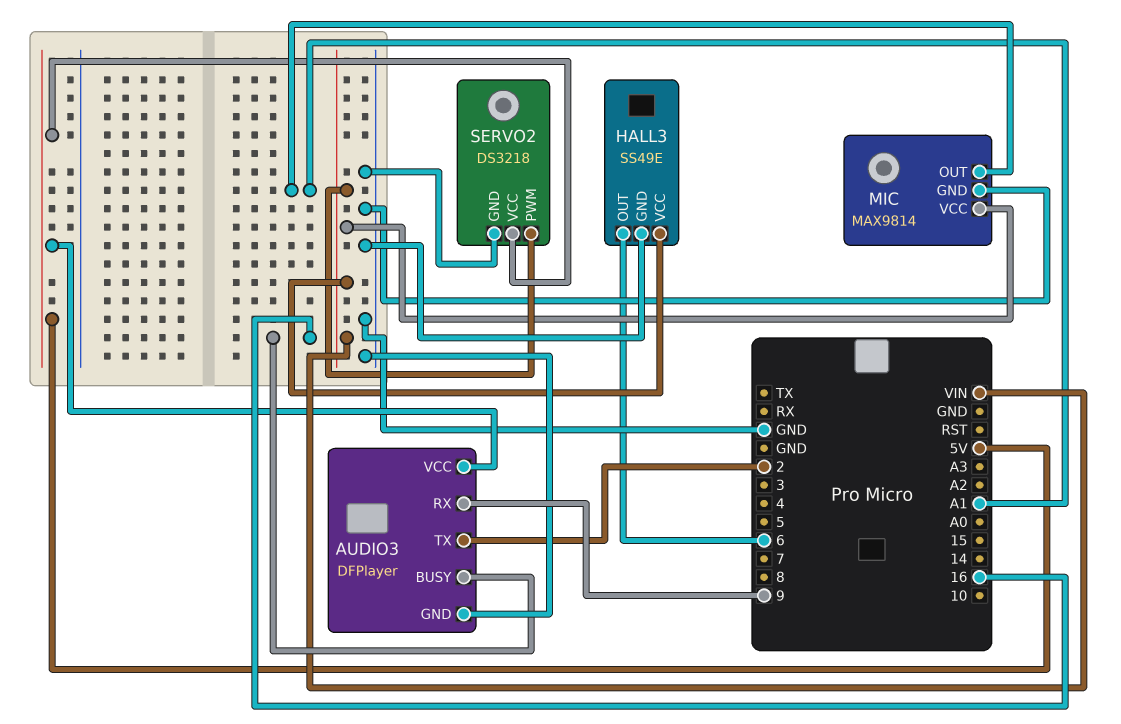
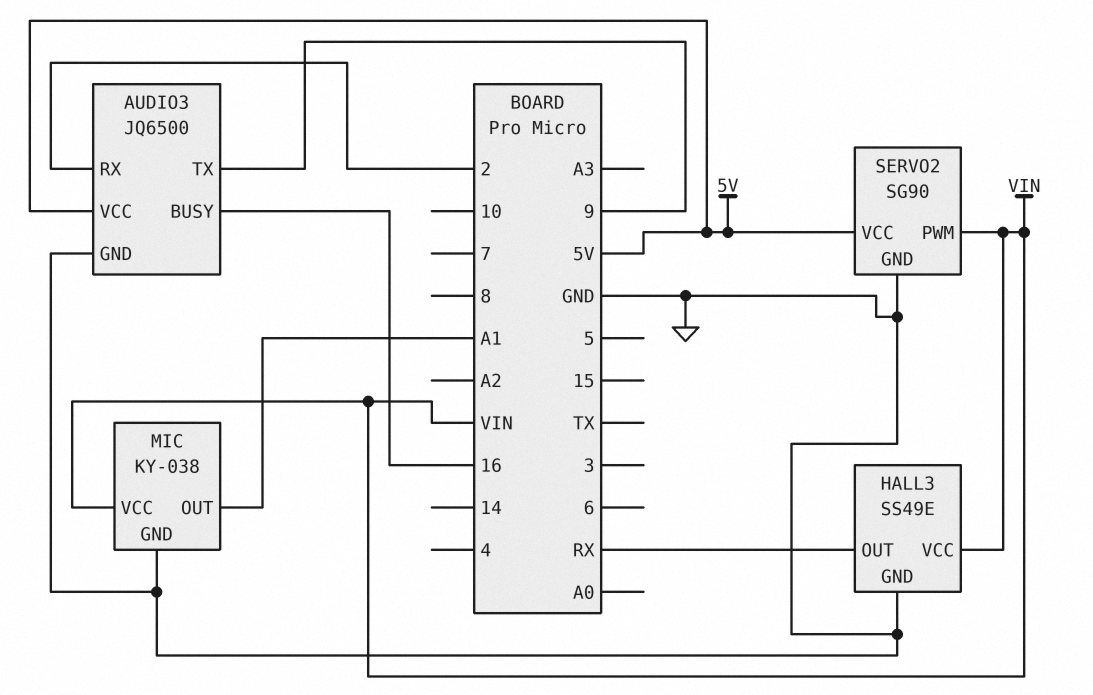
AUDIO3: DFPlayer -> JQ6500
AUDIO3 pin RX: 9 -> 2
AUDIO3 pin TX: 2 -> 9
HALL3 pin OUT: 6 -> RX
MIC: MAX9814 -> KY-038
SERVO2: DS3218 -> SG90

